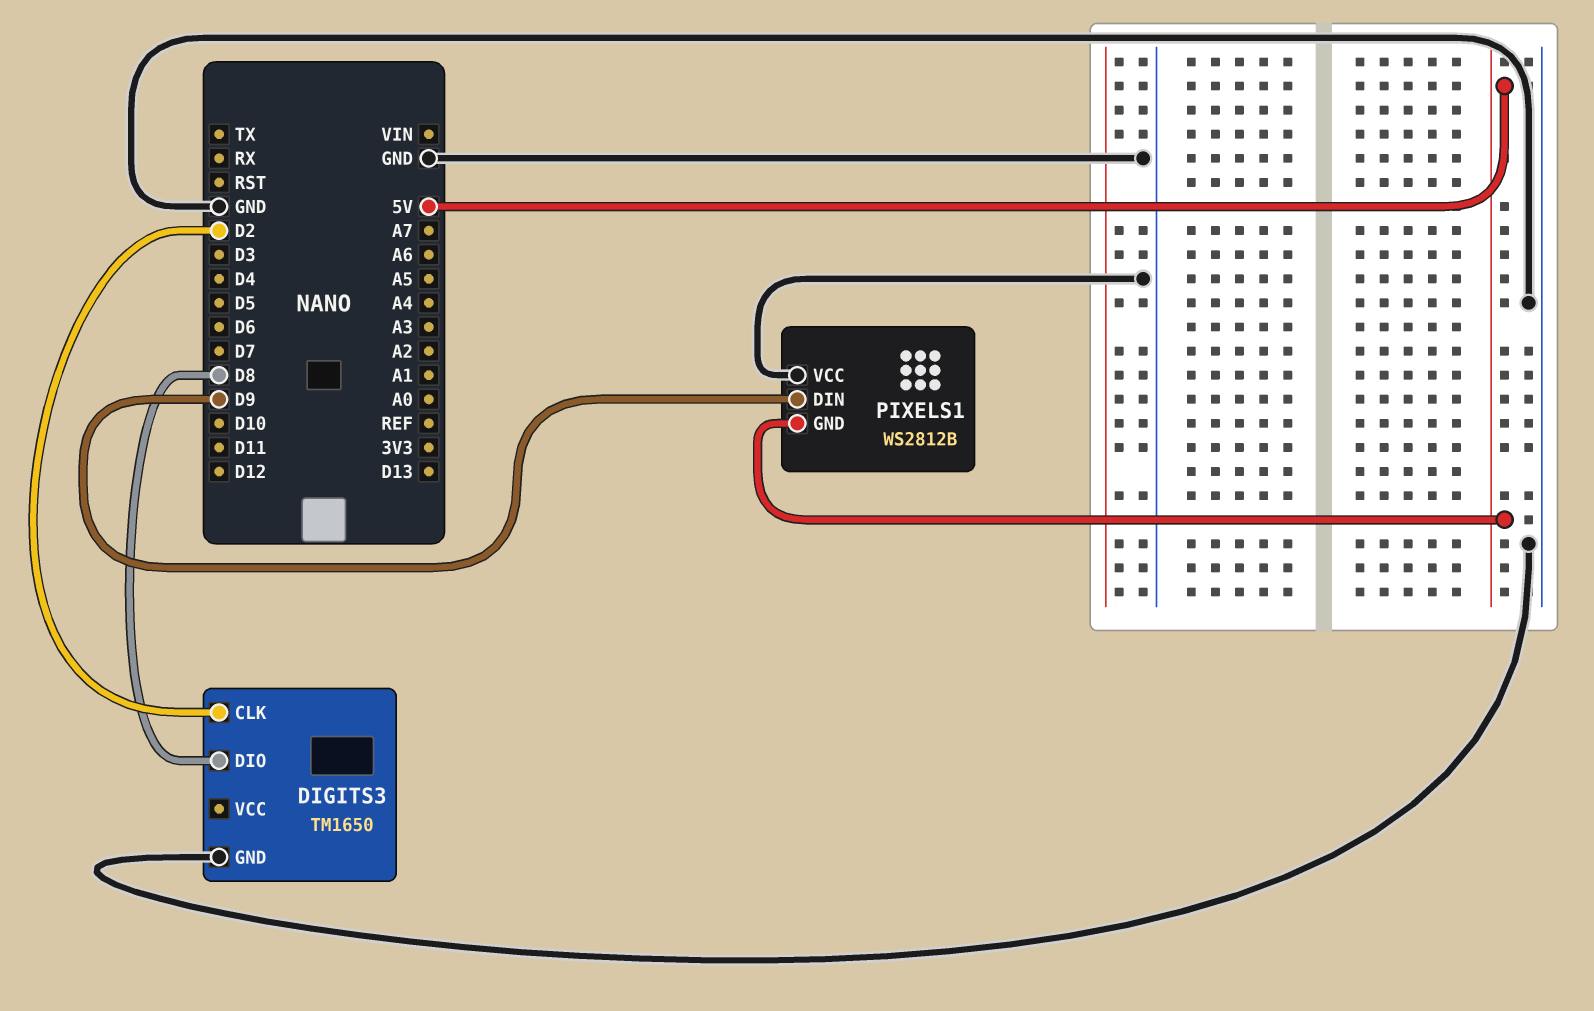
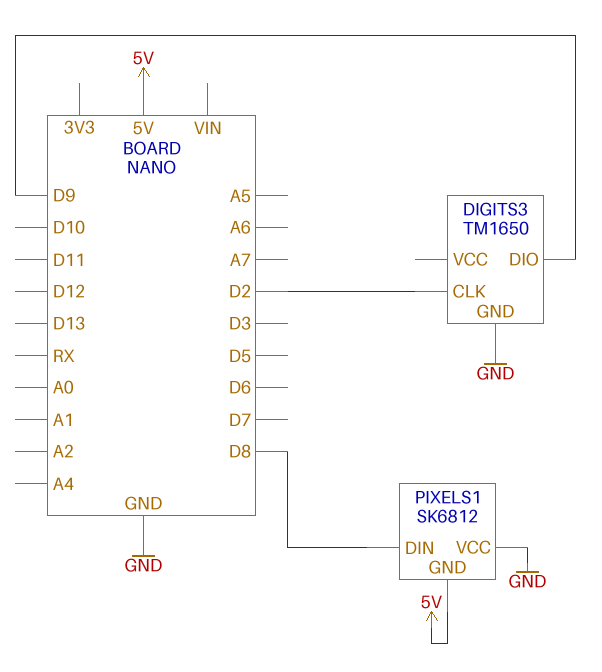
DIGITS3 pin DIO: D8 -> D9
PIXELS1: WS2812B -> SK6812
PIXELS1 pin DIN: D9 -> D8

